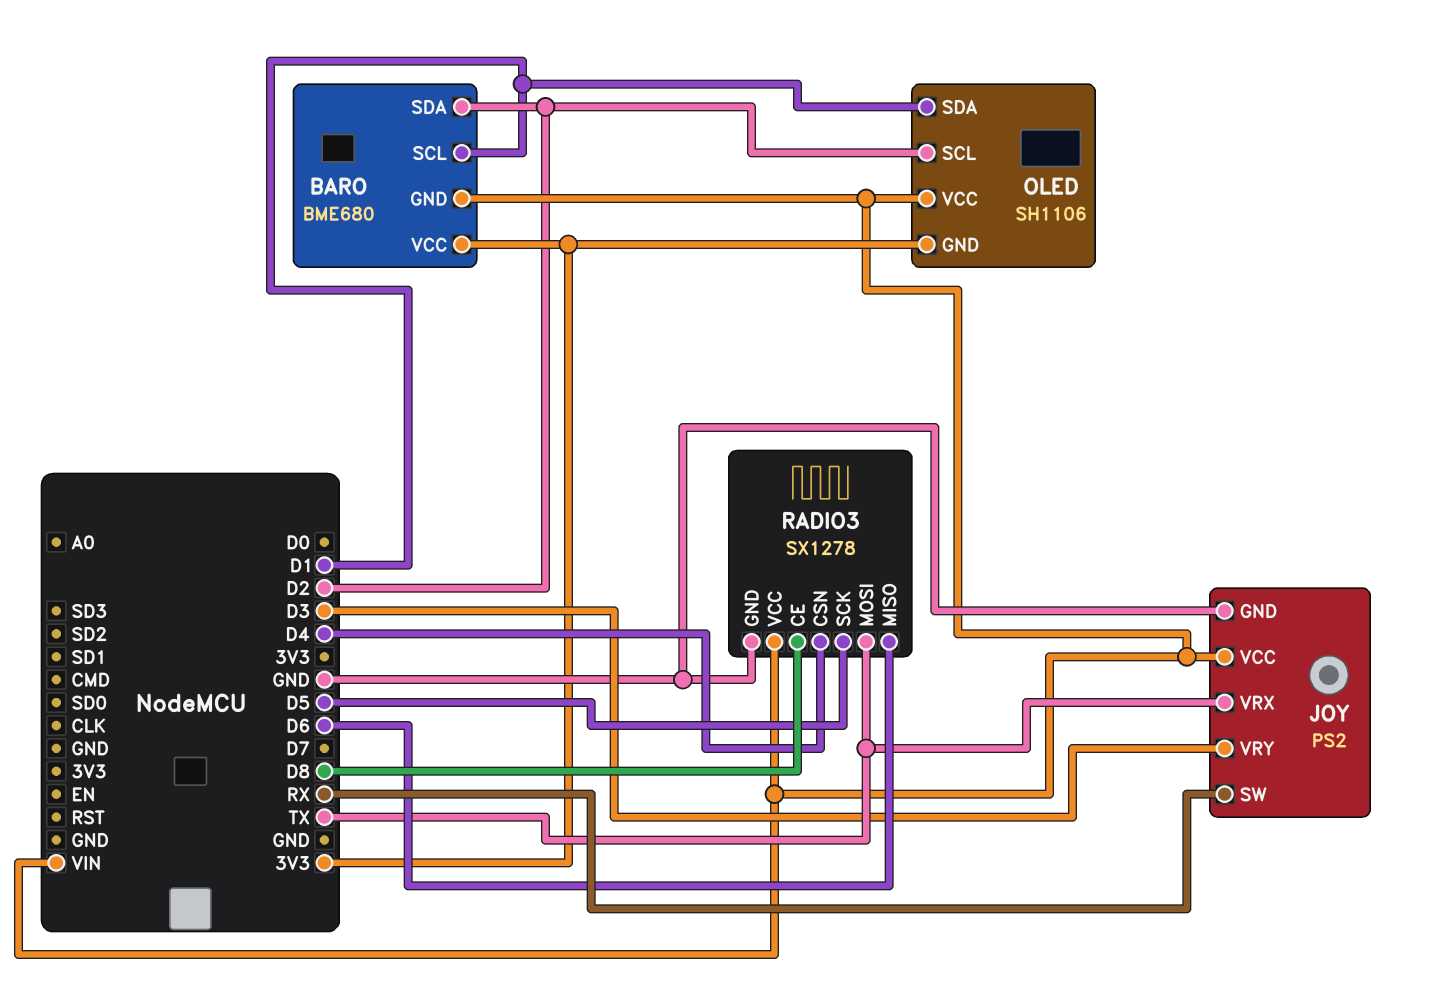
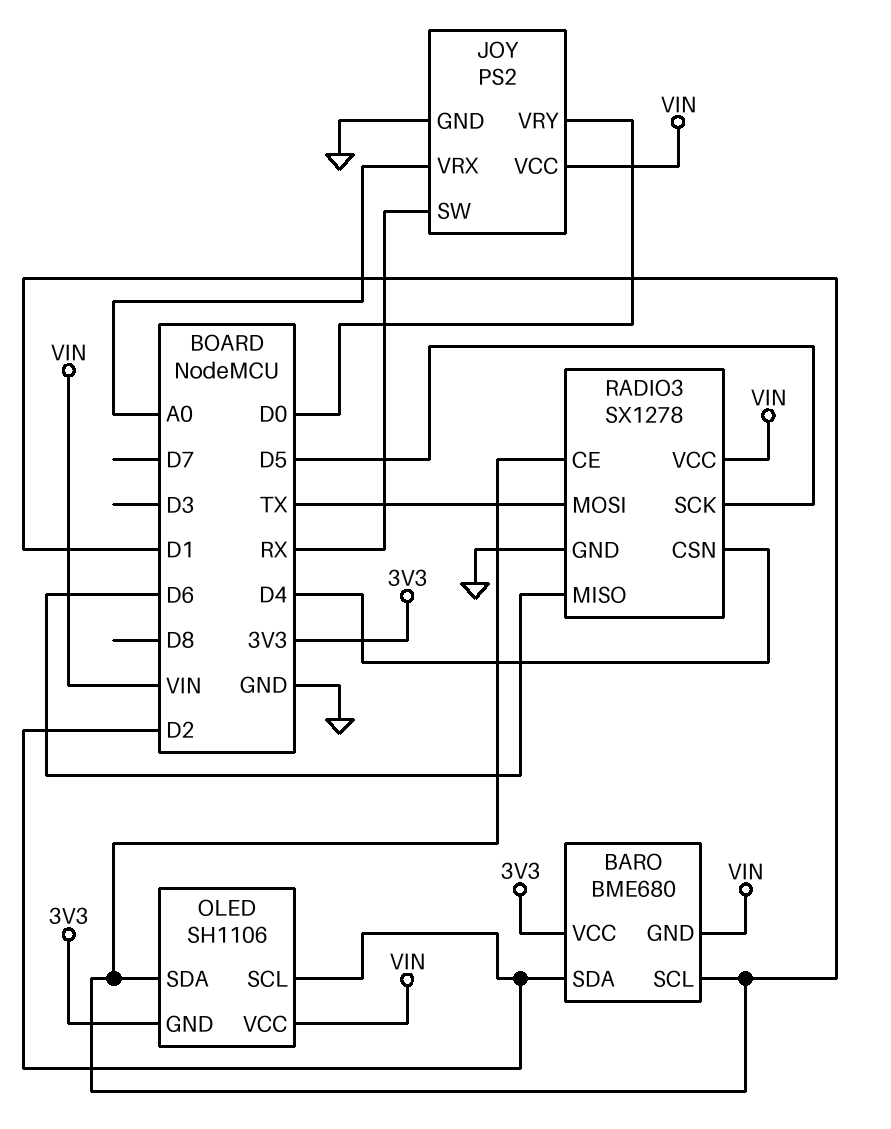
JOY pin VRX: TX -> A0
JOY pin VRY: D3 -> D0
RADIO3 pin CE: D8 -> D1

